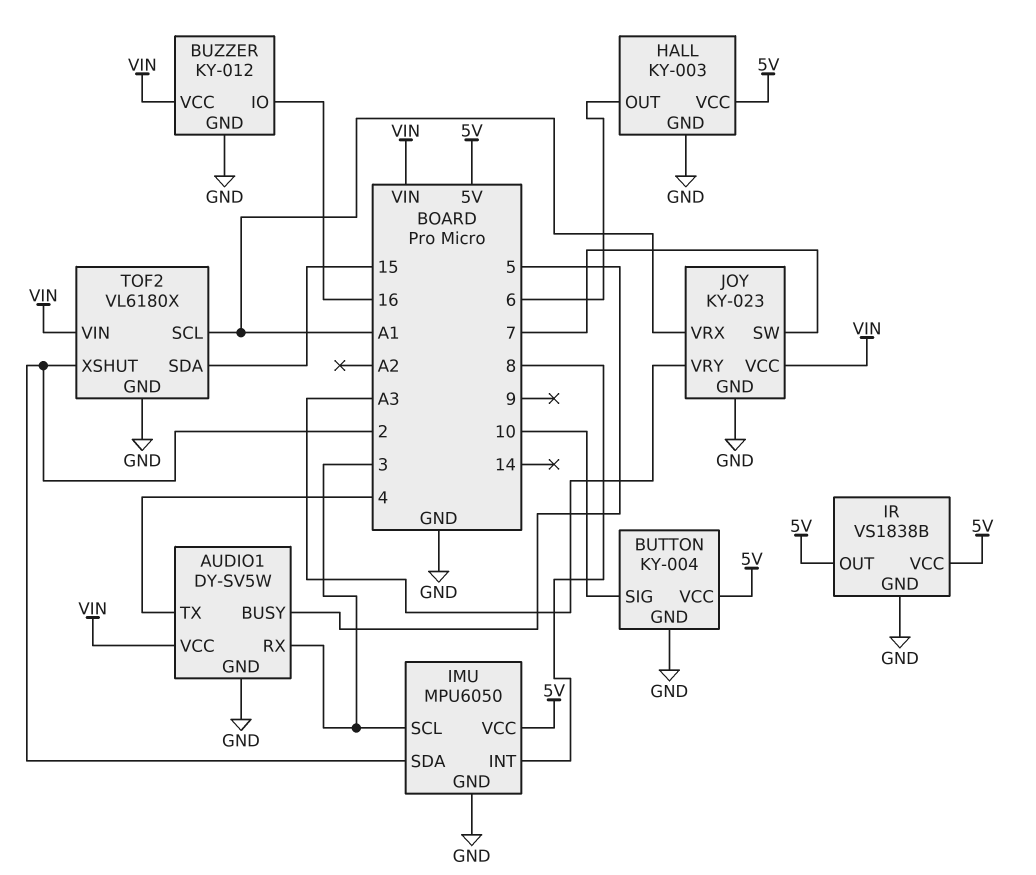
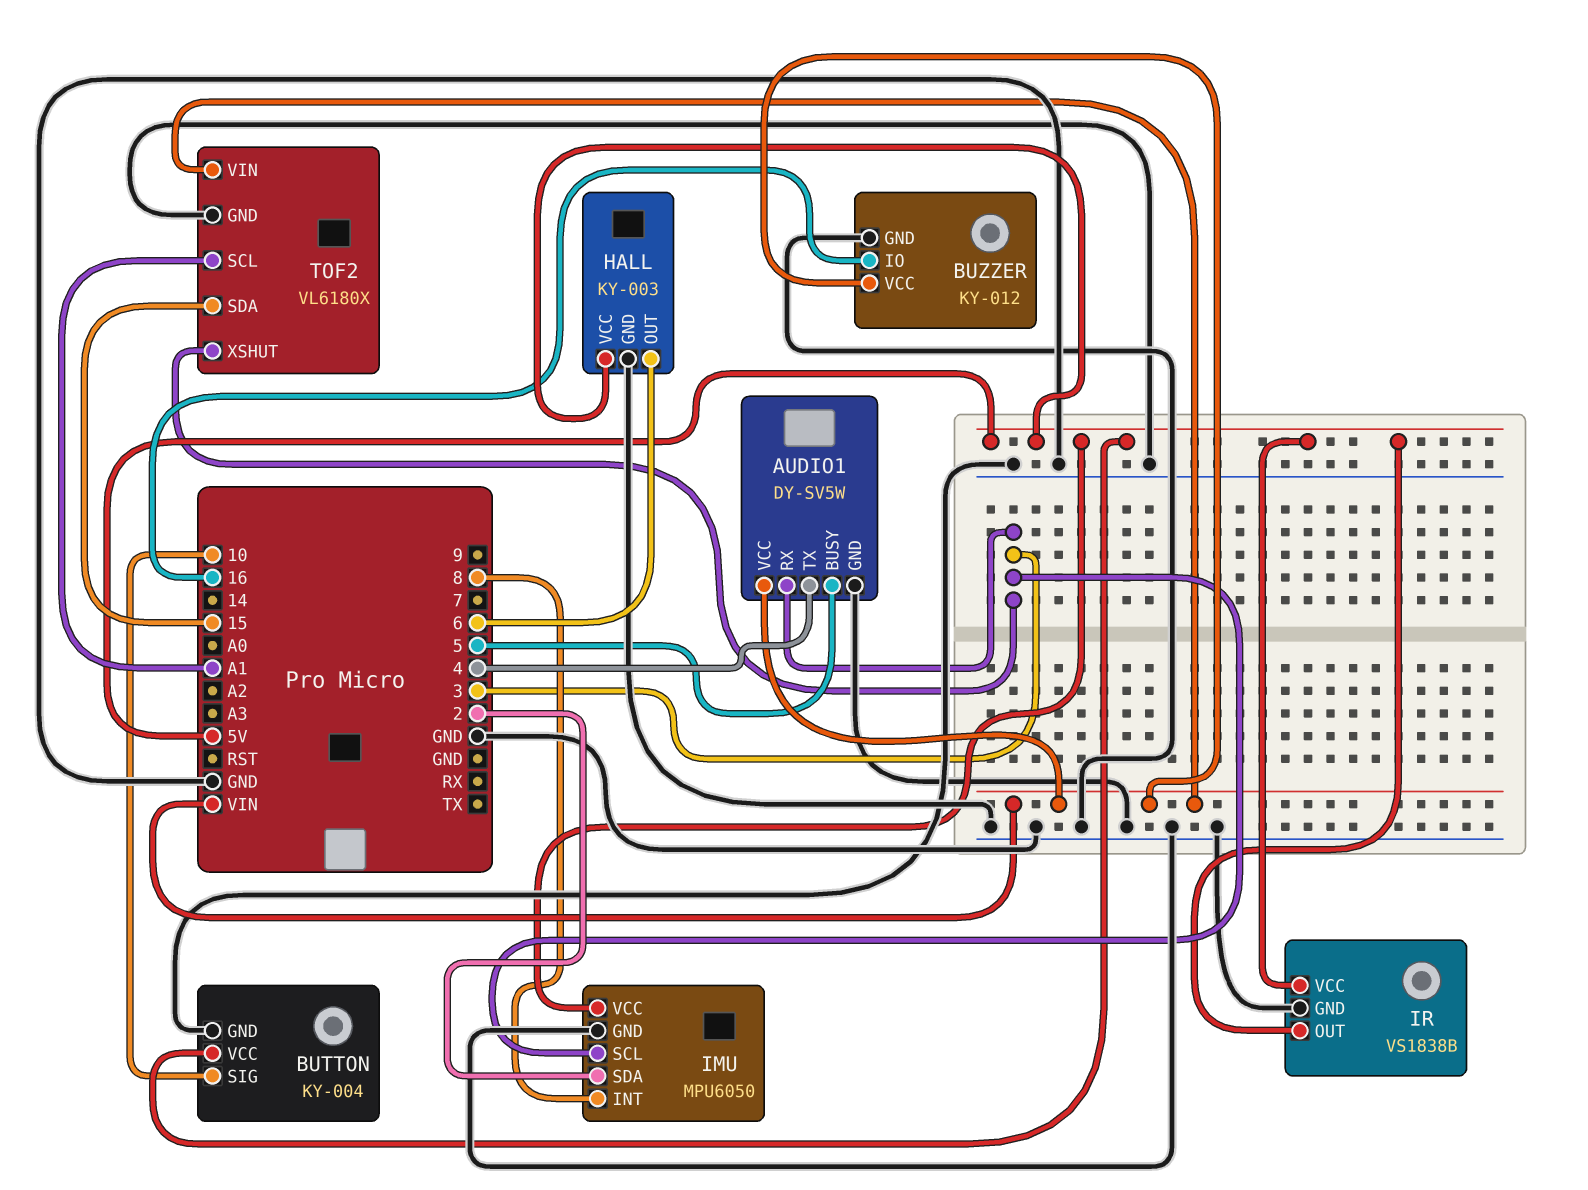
JOY: KY-023 -> none
JOY pin GND: GND -> none
JOY pin SW: 7 -> none
JOY pin VCC: VIN -> none
JOY pin VRX: A1 -> none
JOY pin VRY: A3 -> none
TOF2 pin XSHUT: 2 -> 3

